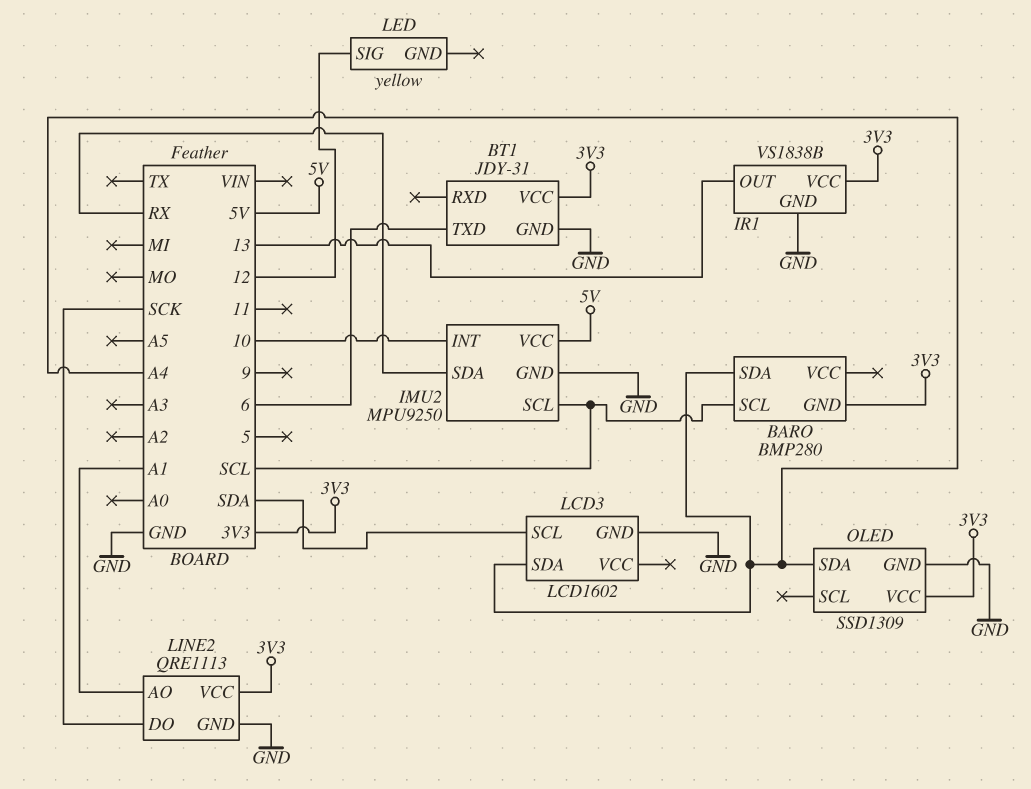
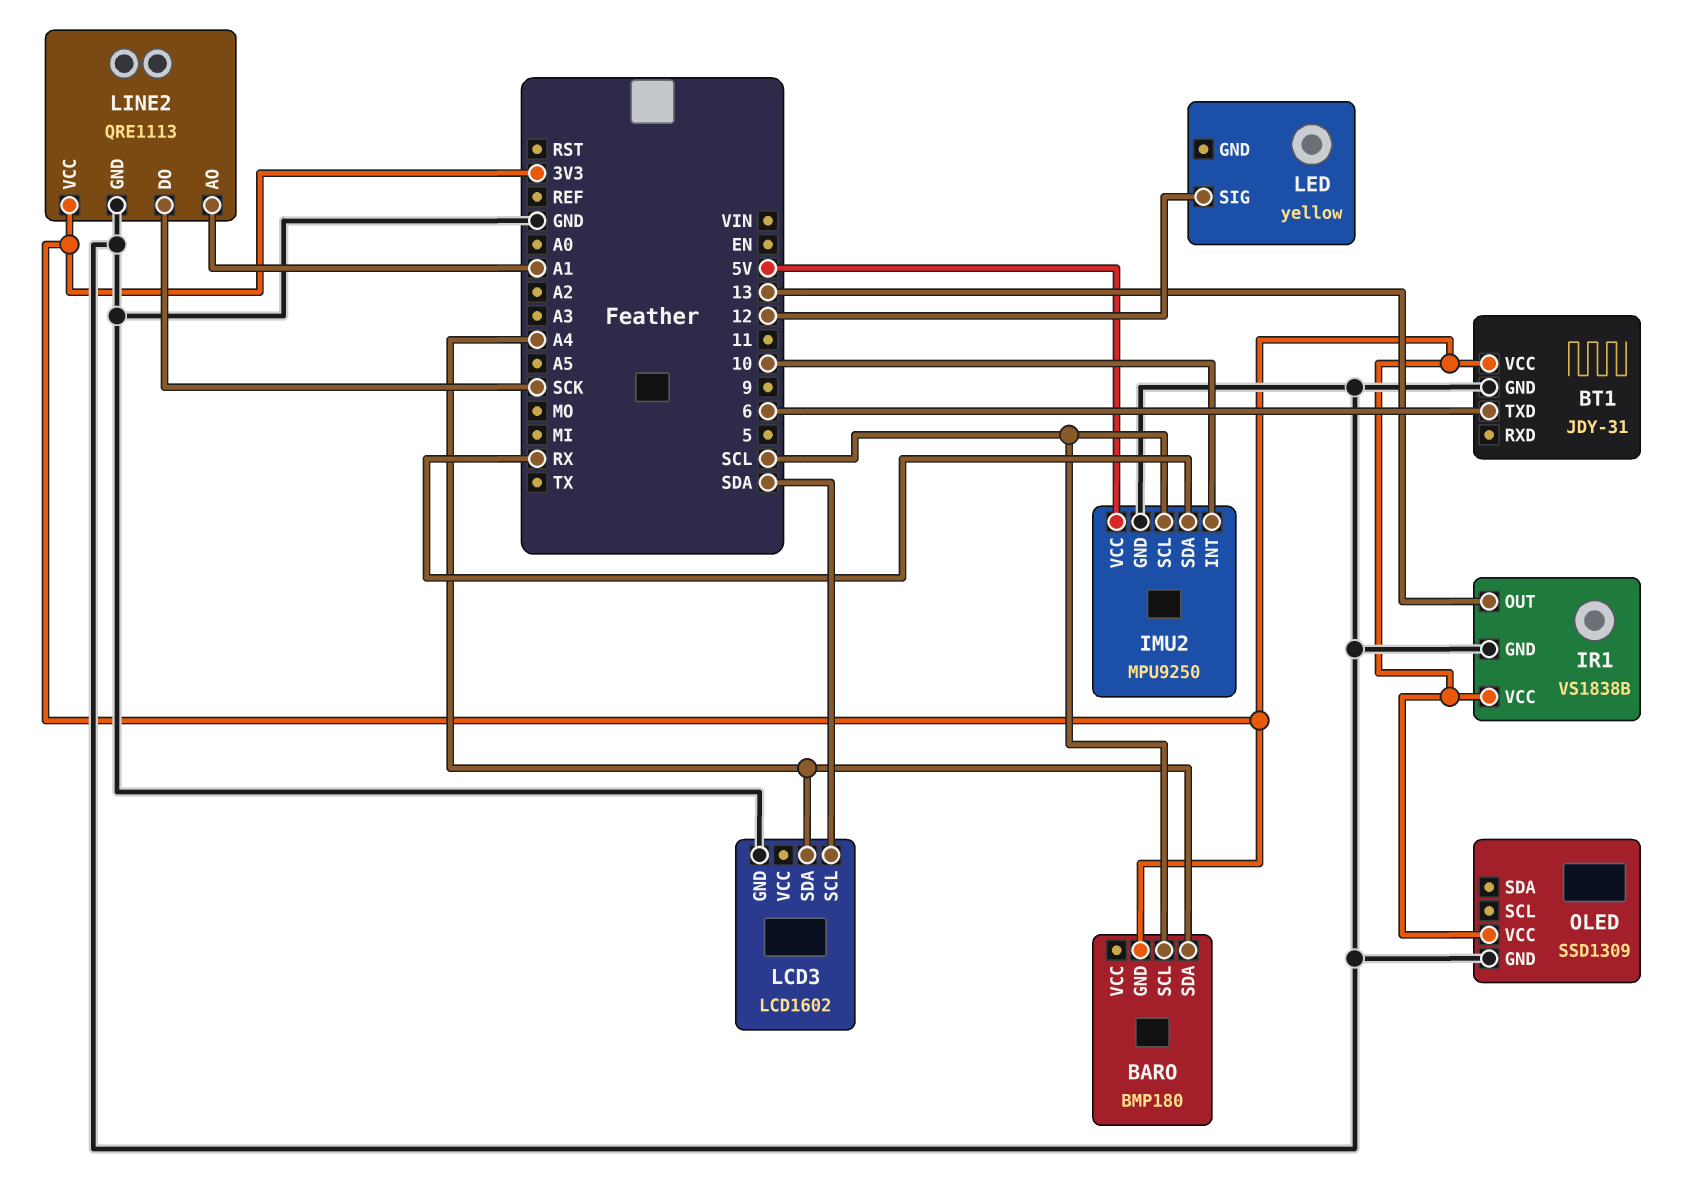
BARO: BMP280 -> BMP180
OLED pin SDA: A4 -> none

